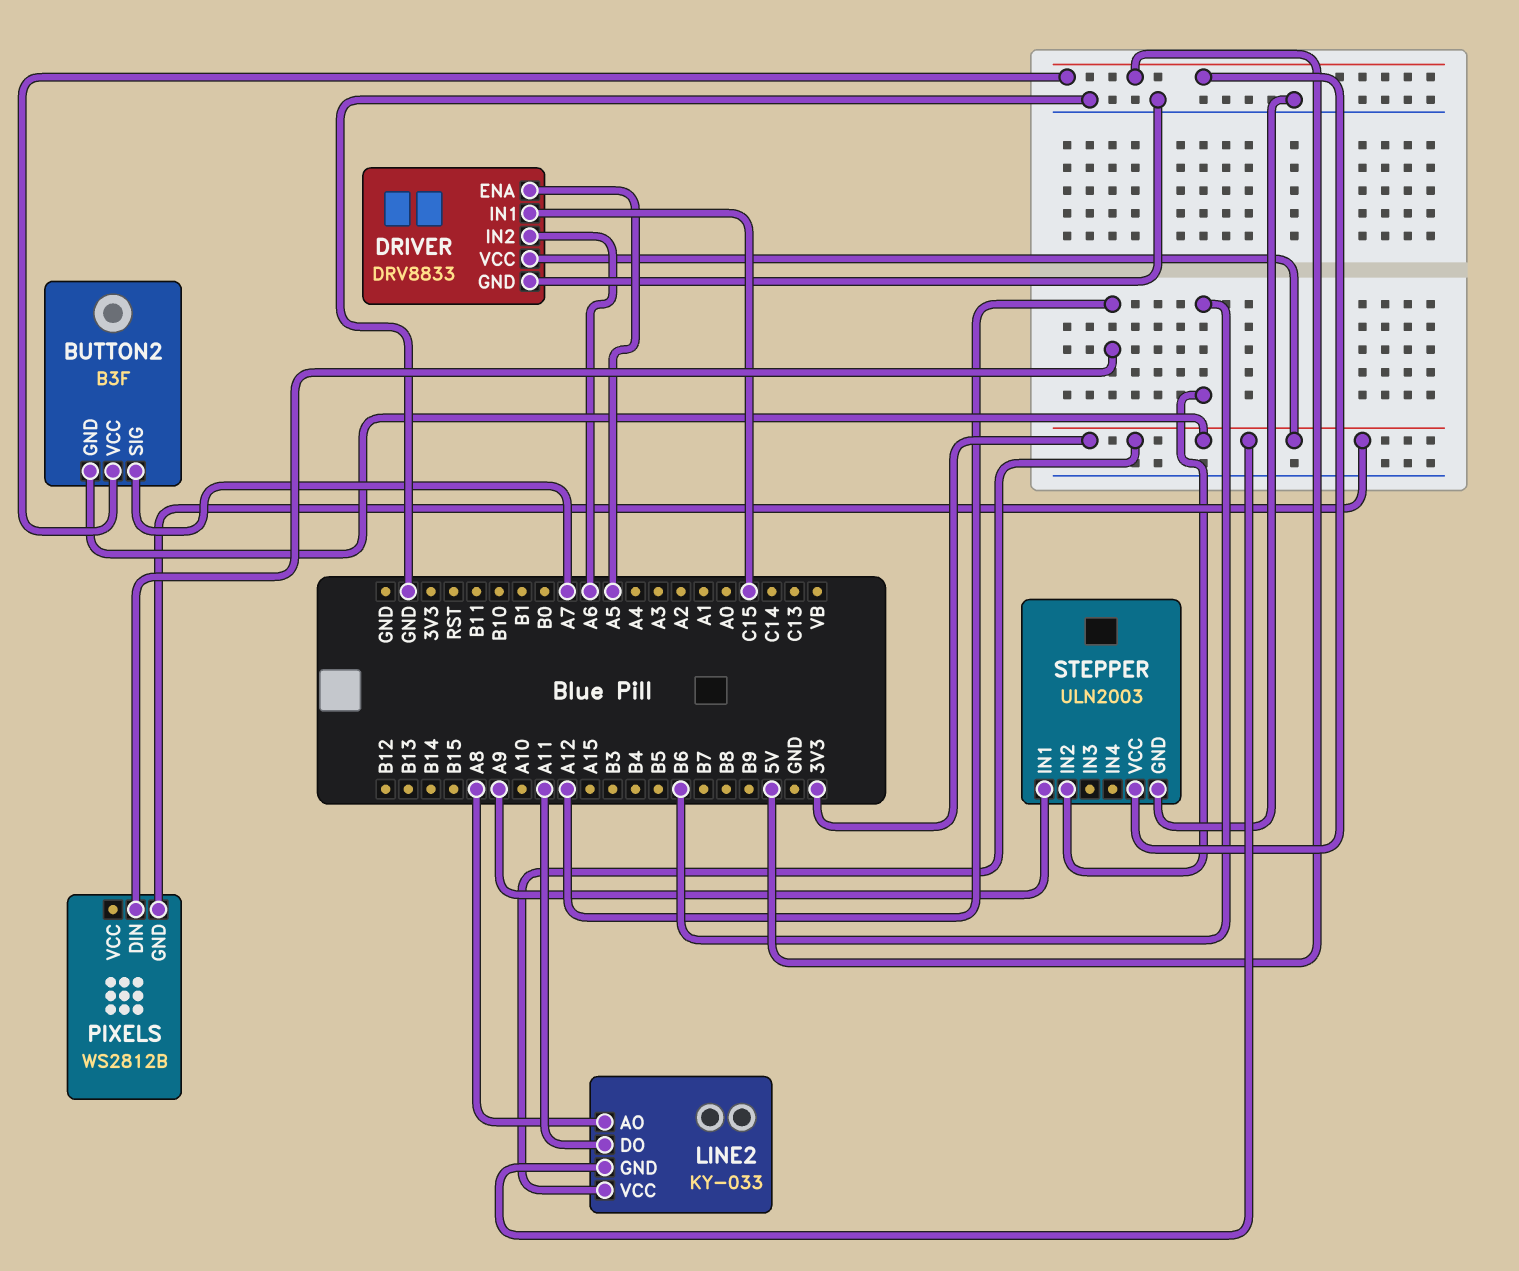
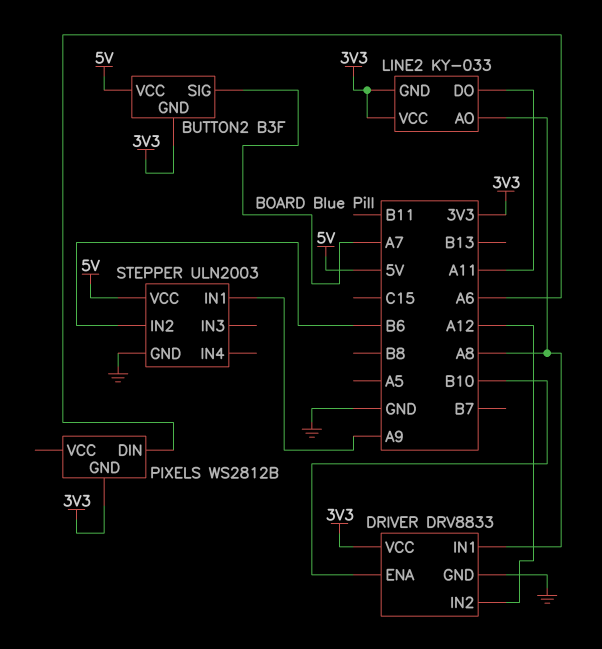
DRIVER pin ENA: A5 -> B10
DRIVER pin IN1: C15 -> A8
DRIVER pin IN2: A6 -> A12
PIXELS pin DIN: A12 -> A6

